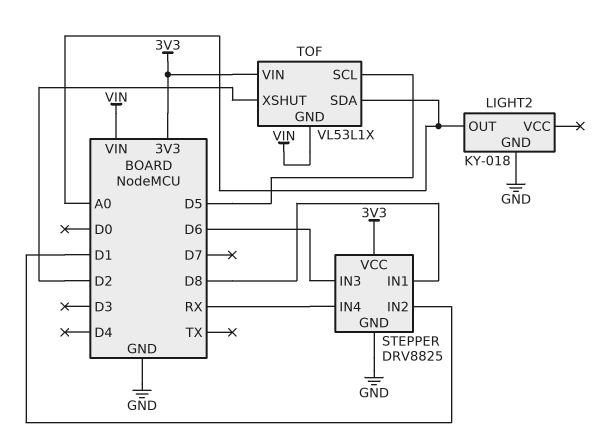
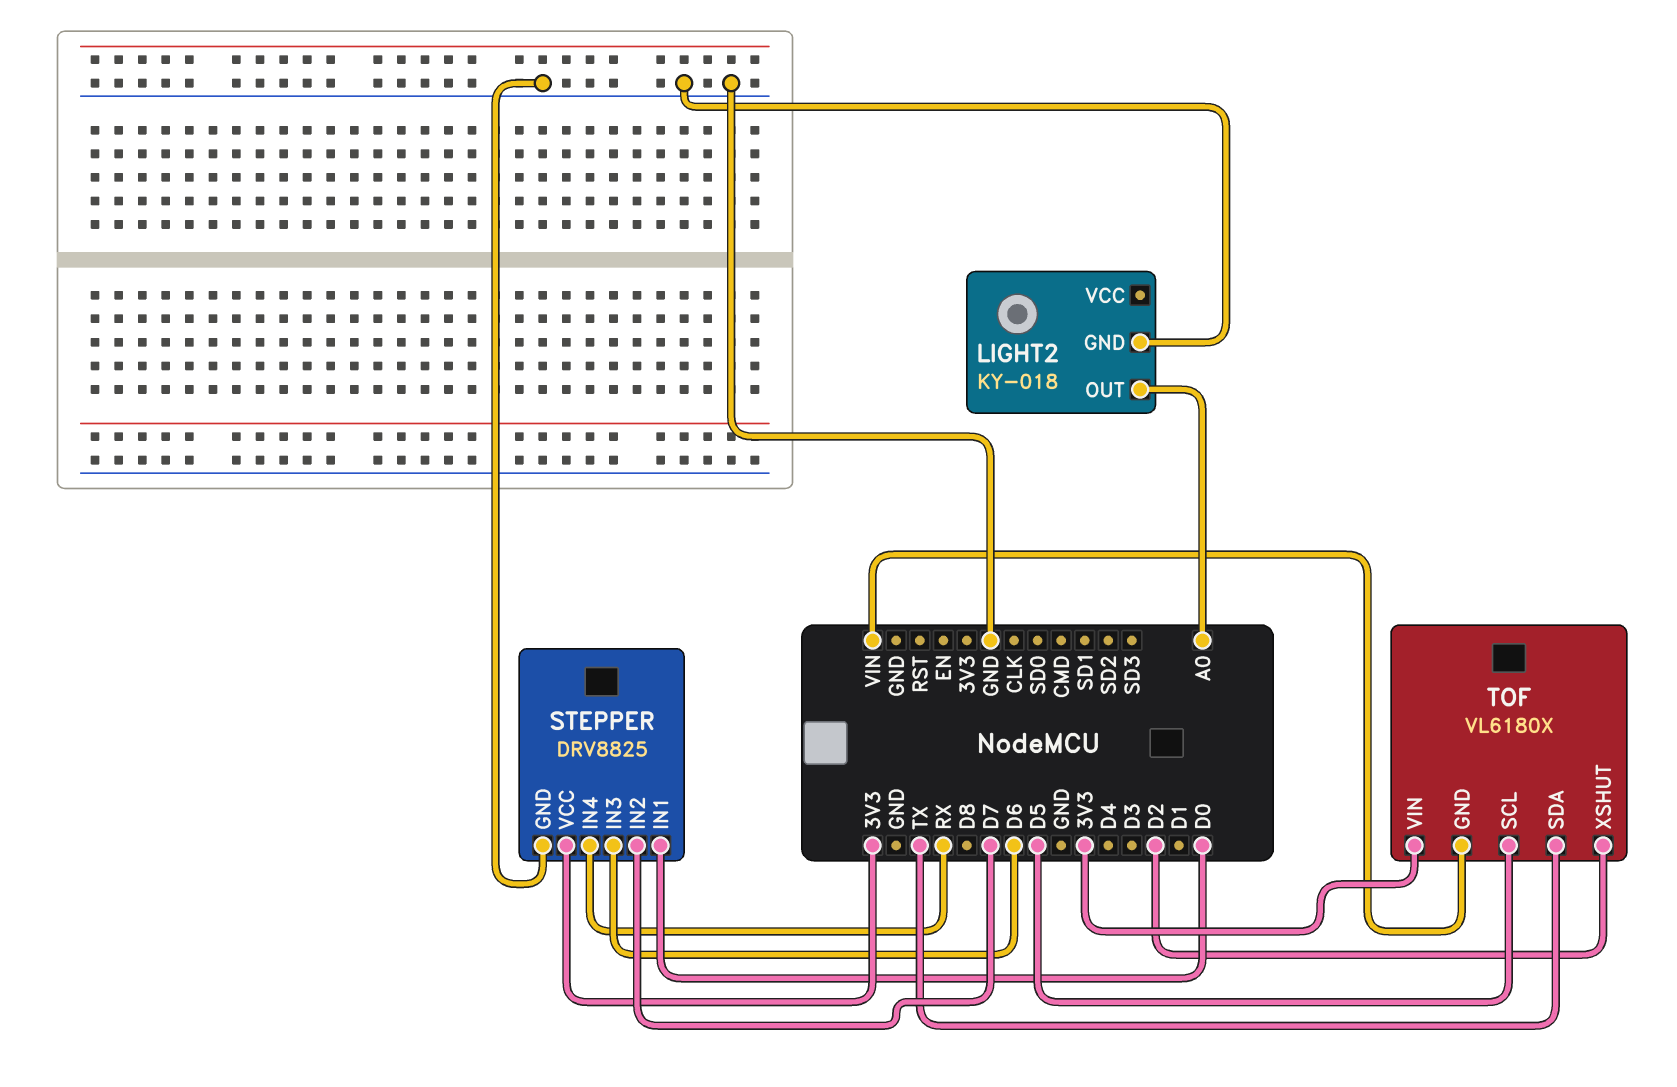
STEPPER pin IN1: D8 -> D0
STEPPER pin IN2: D1 -> D7
TOF: VL53L1X -> VL6180X
TOF pin SDA: A0 -> TX

